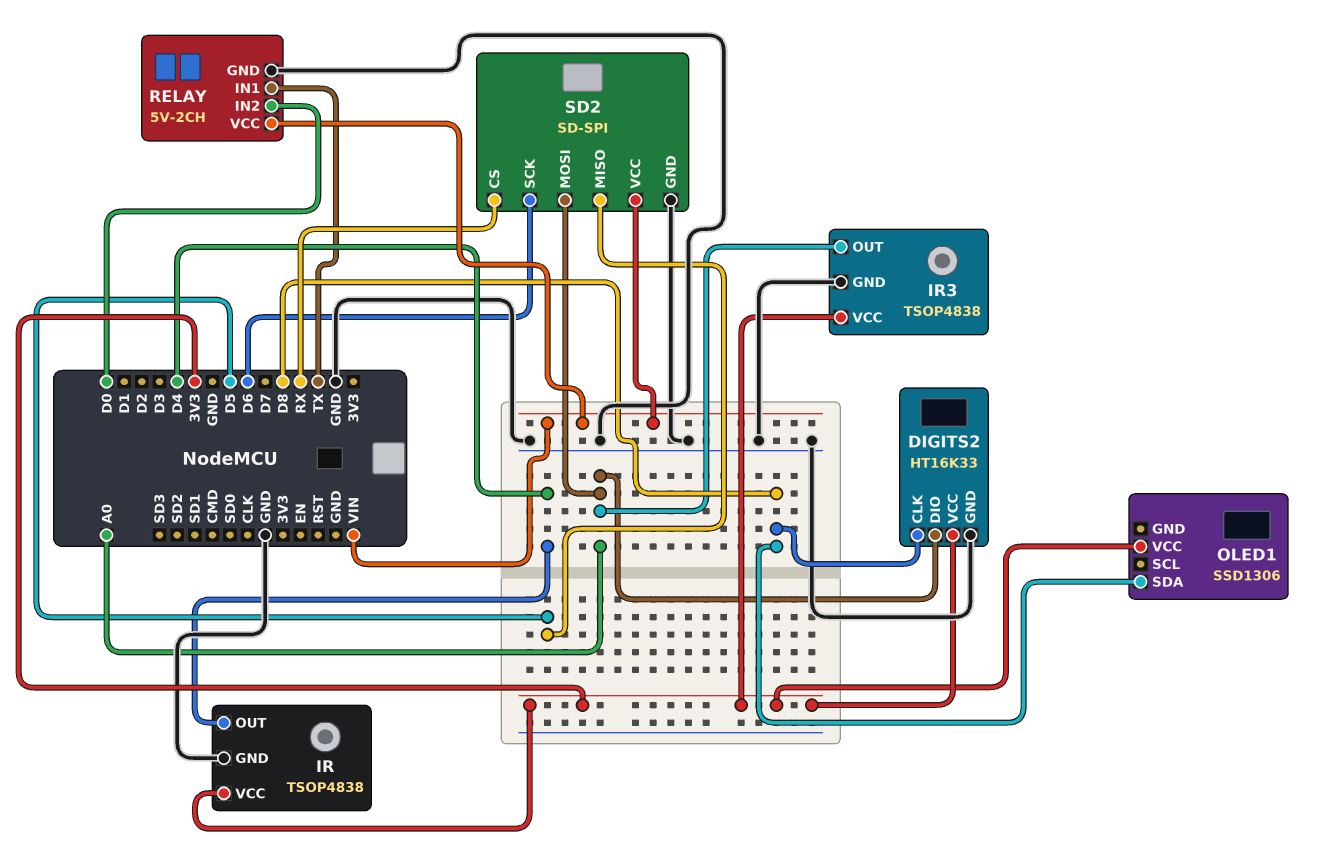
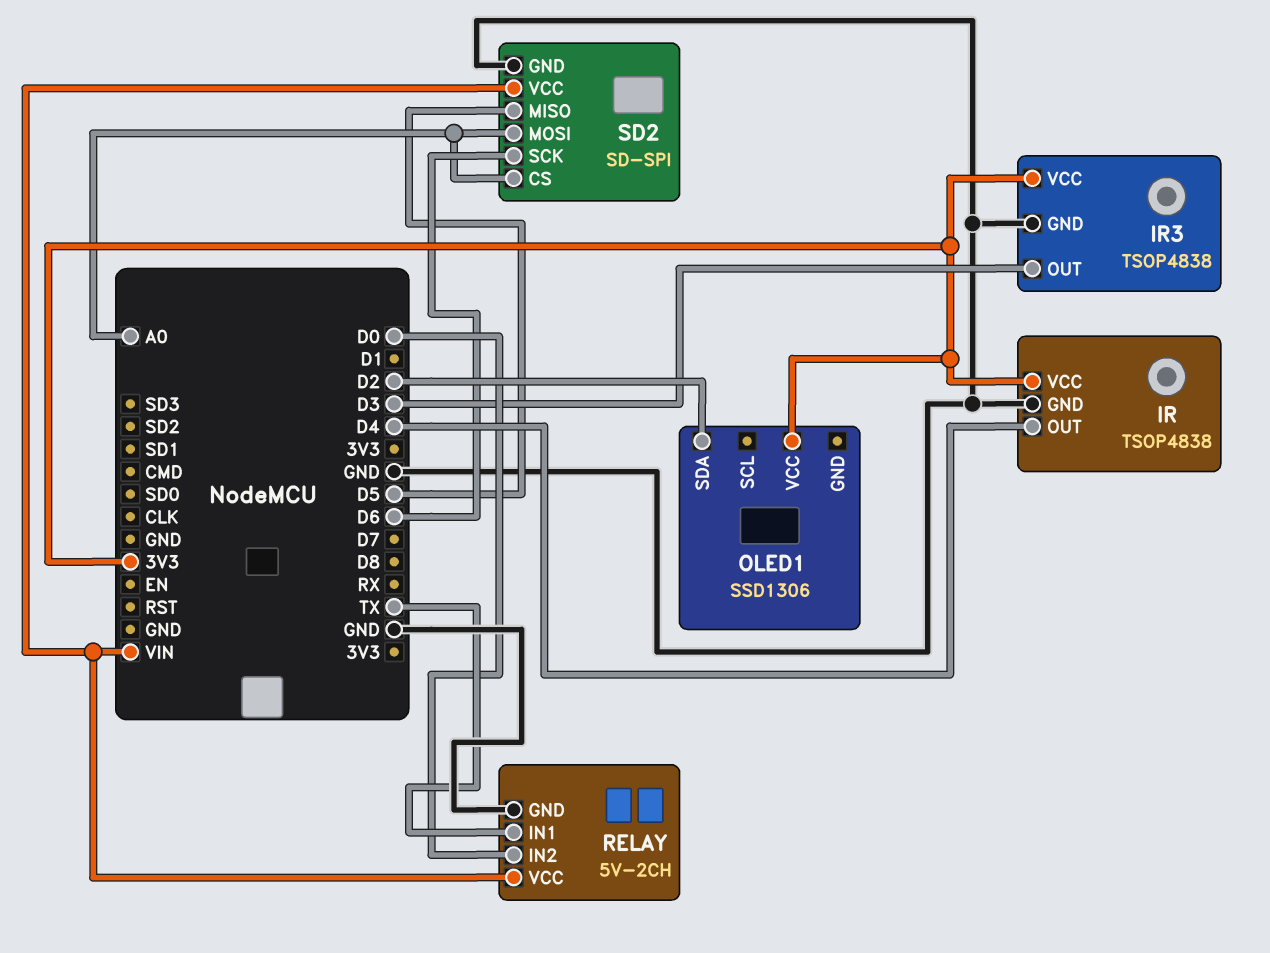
DIGITS2: HT16K33 -> none
DIGITS2 pin CLK: D8 -> none
DIGITS2 pin DIO: A0 -> none
DIGITS2 pin GND: GND -> none
DIGITS2 pin VCC: 3V3 -> none
IR3 pin OUT: A0 -> D3
OLED1 pin SDA: D8 -> D2
SD2 pin CS: RX -> A0

